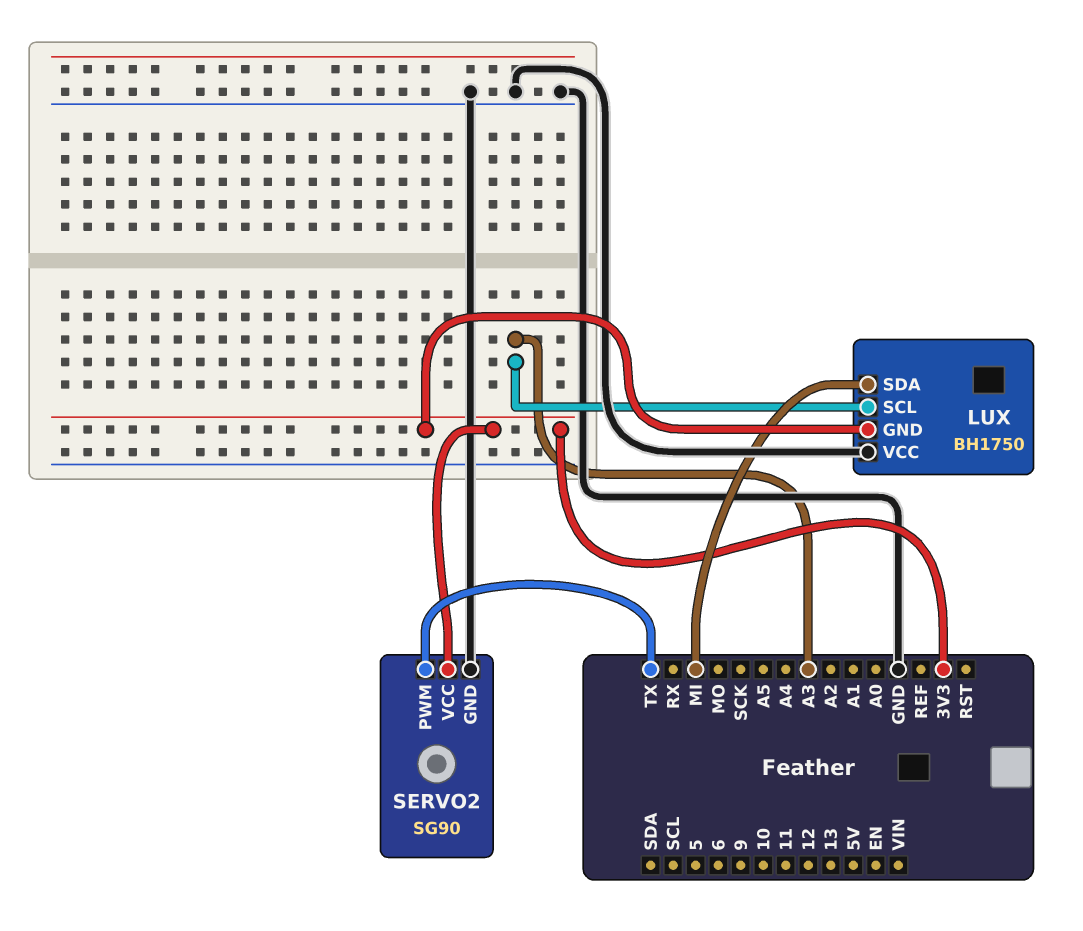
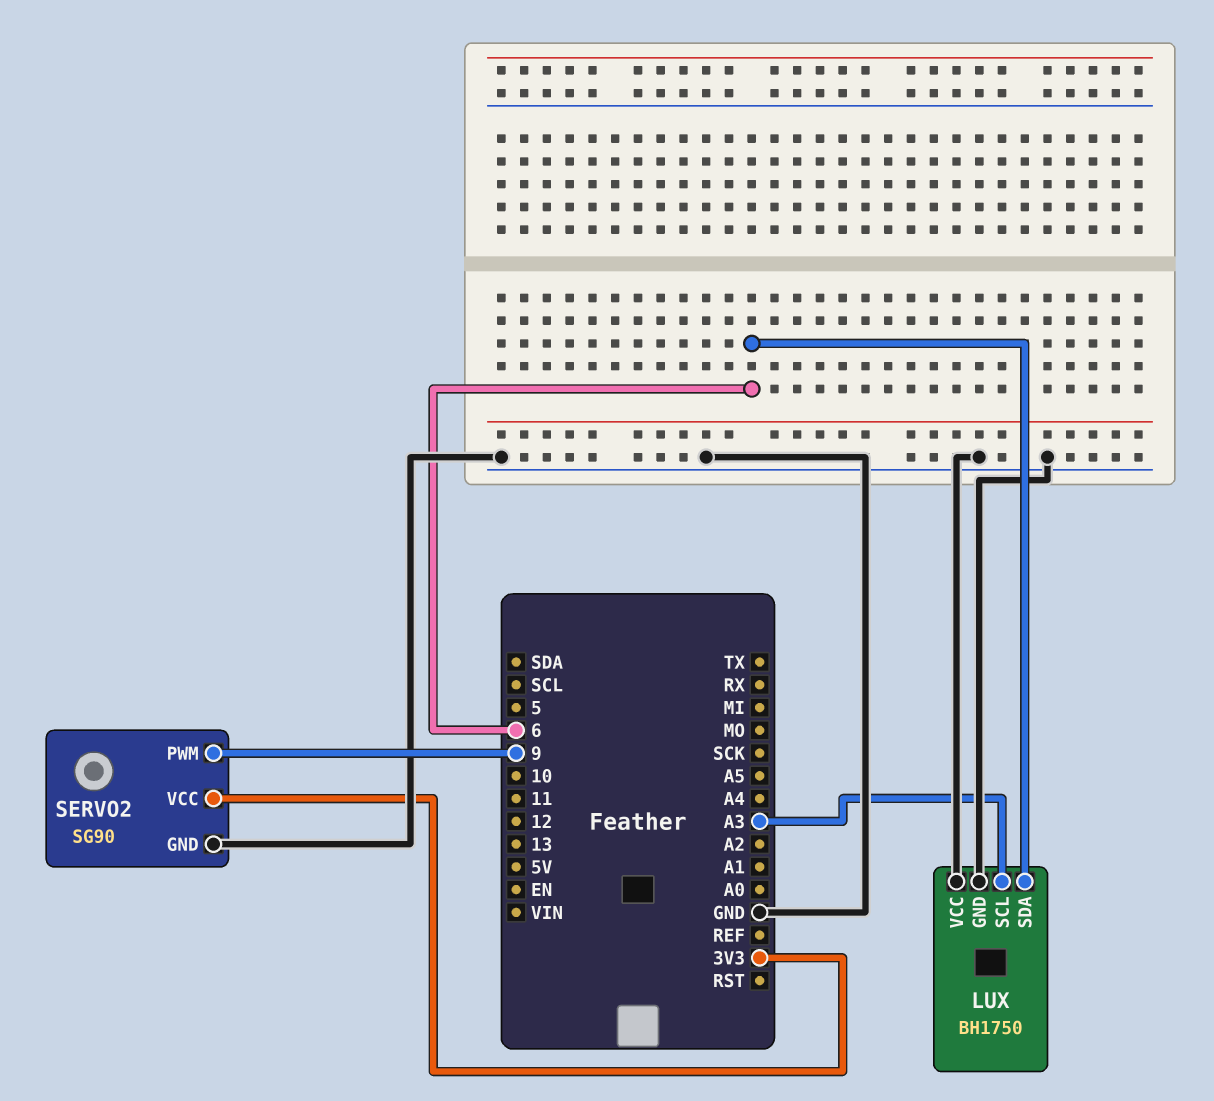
LUX pin GND: 3V3 -> GND
LUX pin SDA: MI -> 6
SERVO2 pin PWM: TX -> 9

